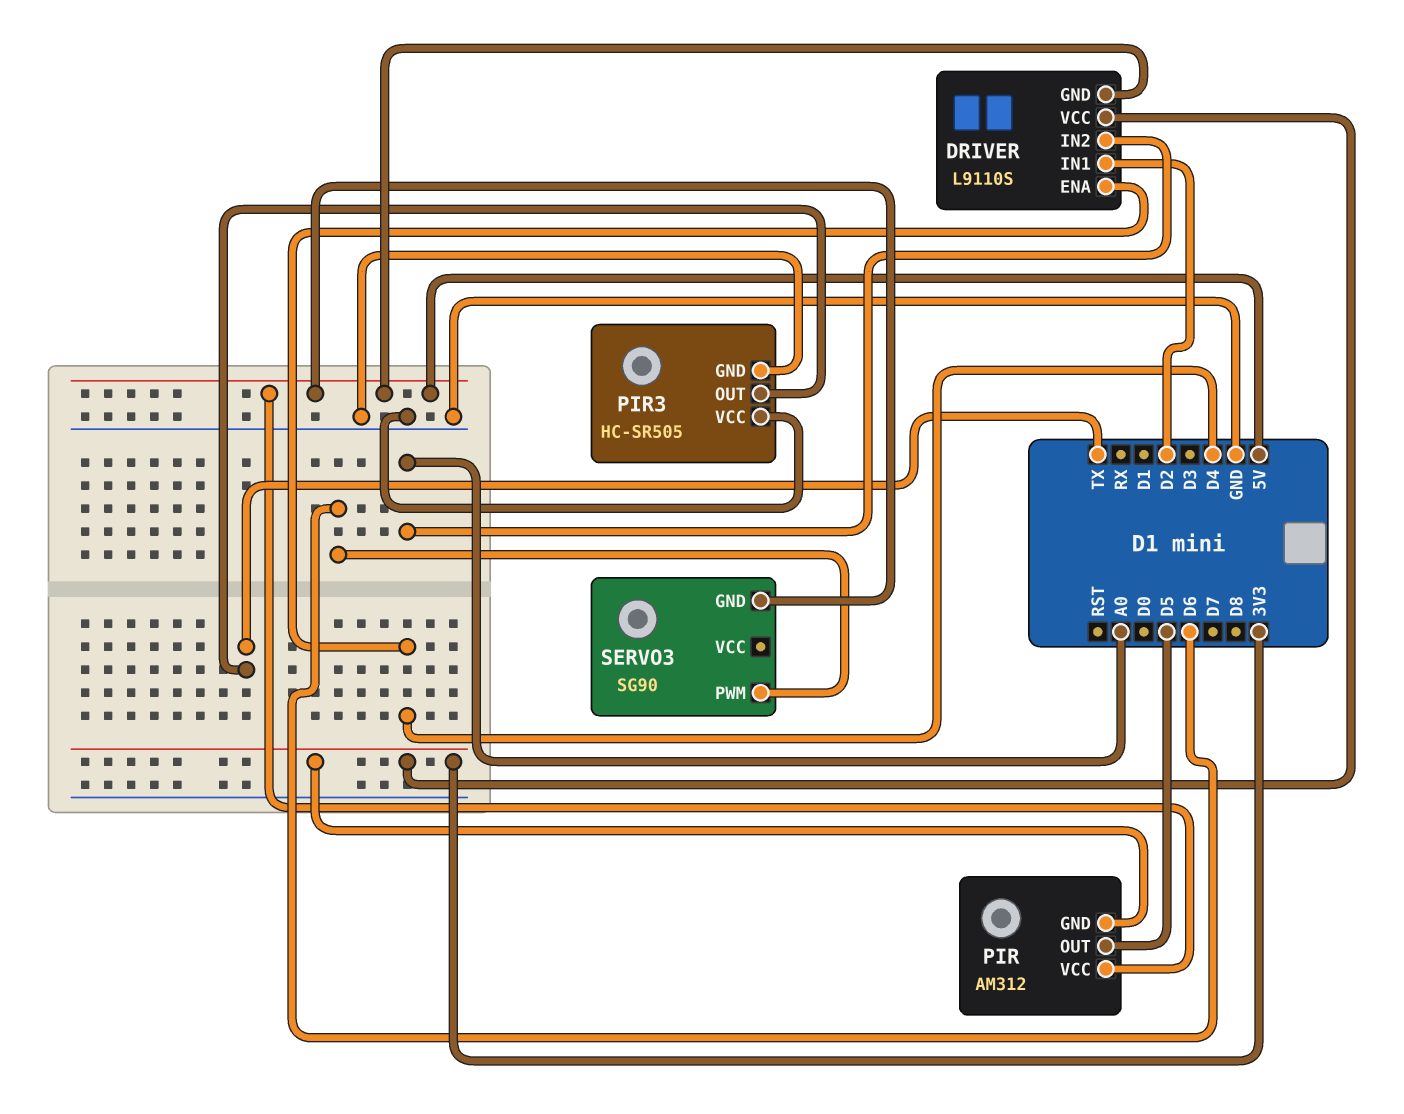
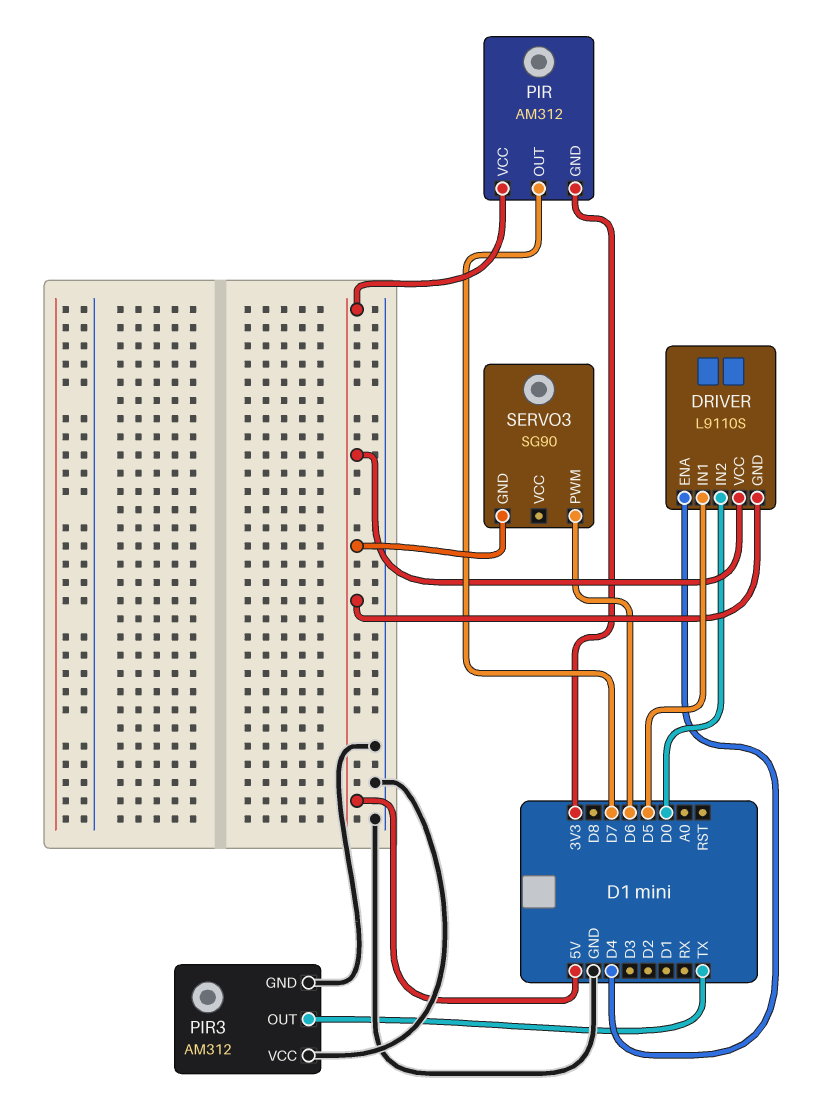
DRIVER pin IN1: D2 -> D5
DRIVER pin IN2: A0 -> D0
DRIVER pin VCC: 3V3 -> 5V
PIR pin OUT: D5 -> D7
PIR3: HC-SR505 -> AM312

